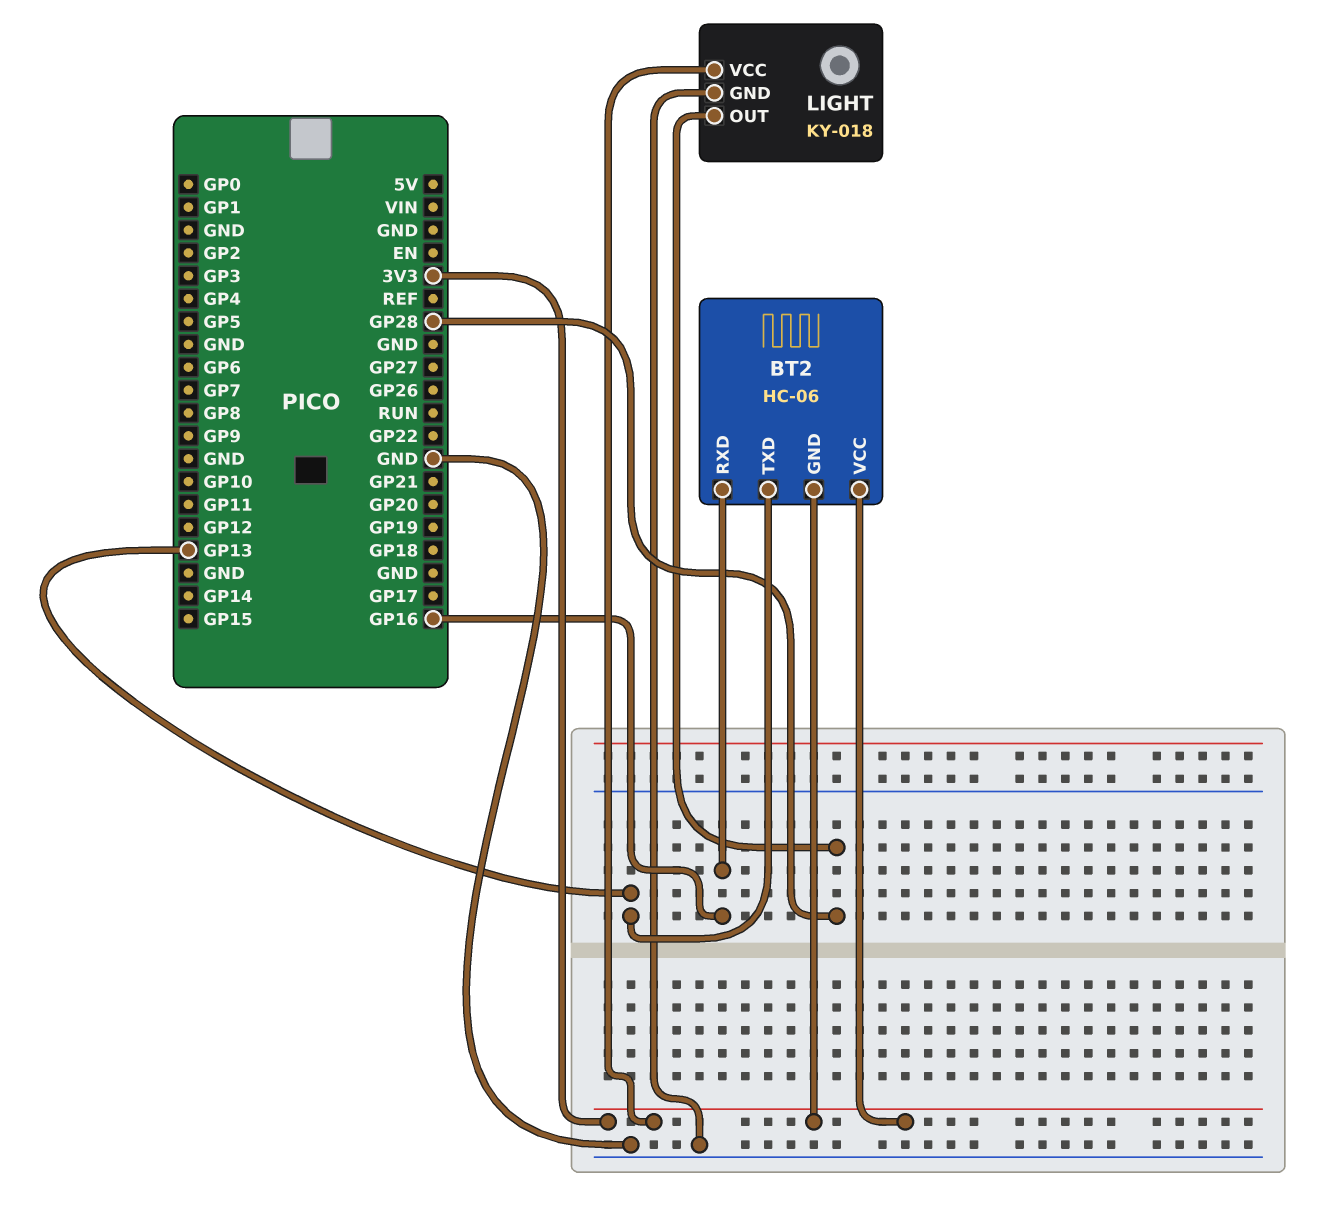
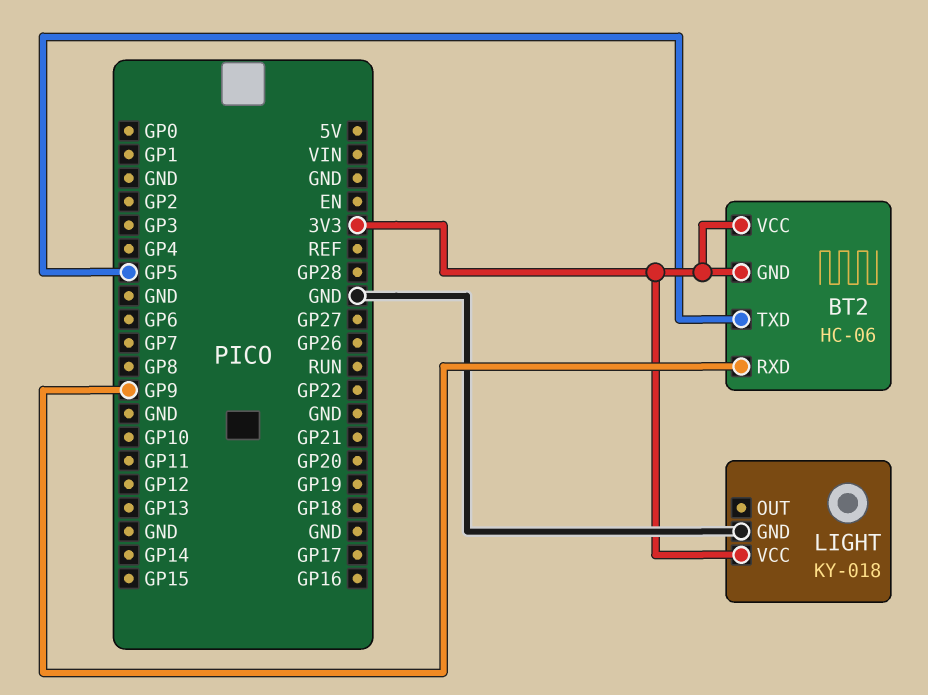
BT2 pin RXD: GP16 -> GP9
BT2 pin TXD: GP13 -> GP5
LIGHT pin OUT: GP28 -> none

